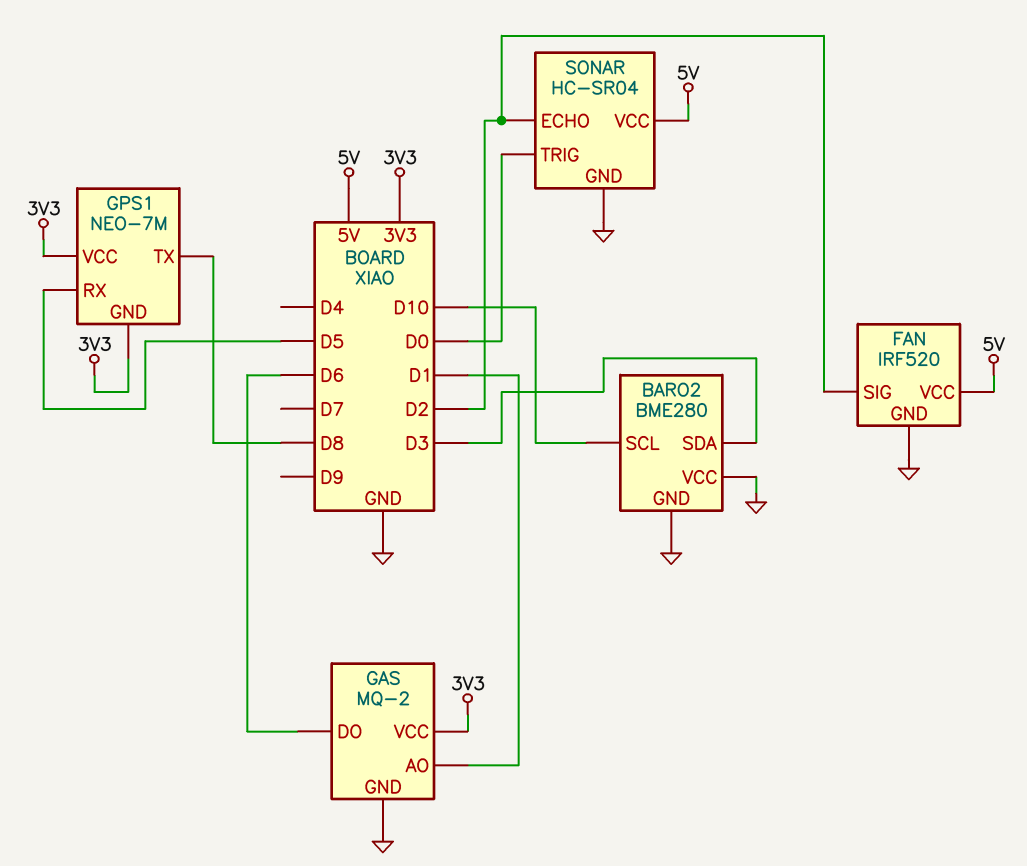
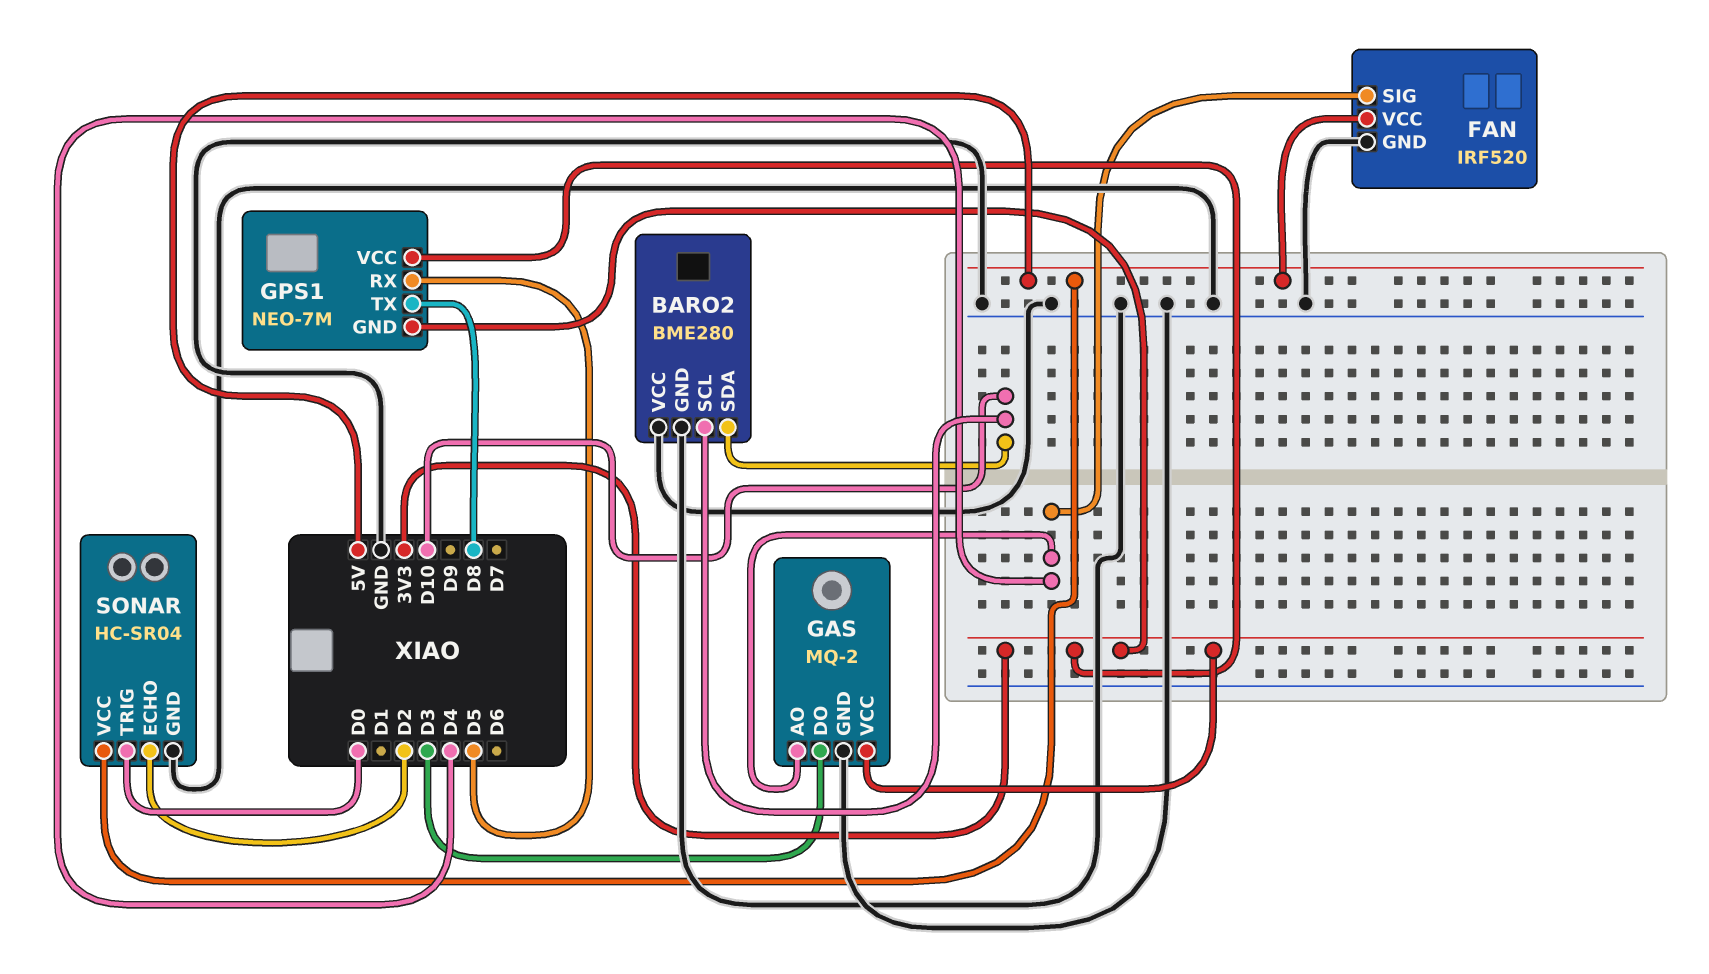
BARO2 pin SDA: D3 -> D10
FAN pin SIG: D2 -> D4
GAS pin AO: D1 -> D4
GAS pin DO: D6 -> D3

